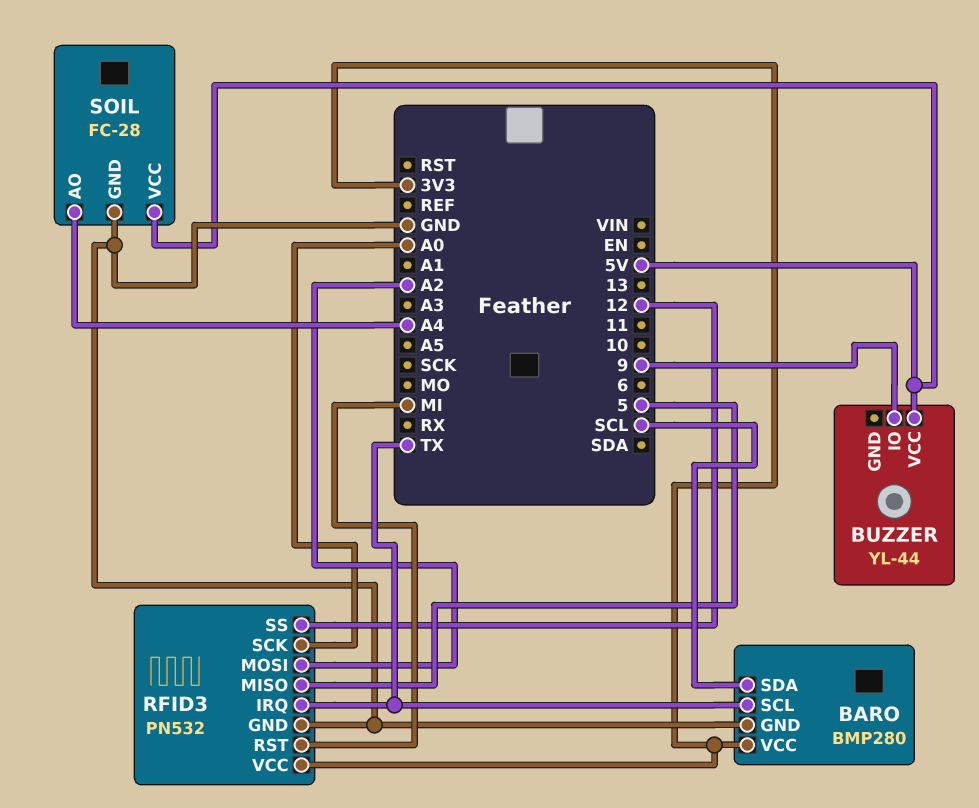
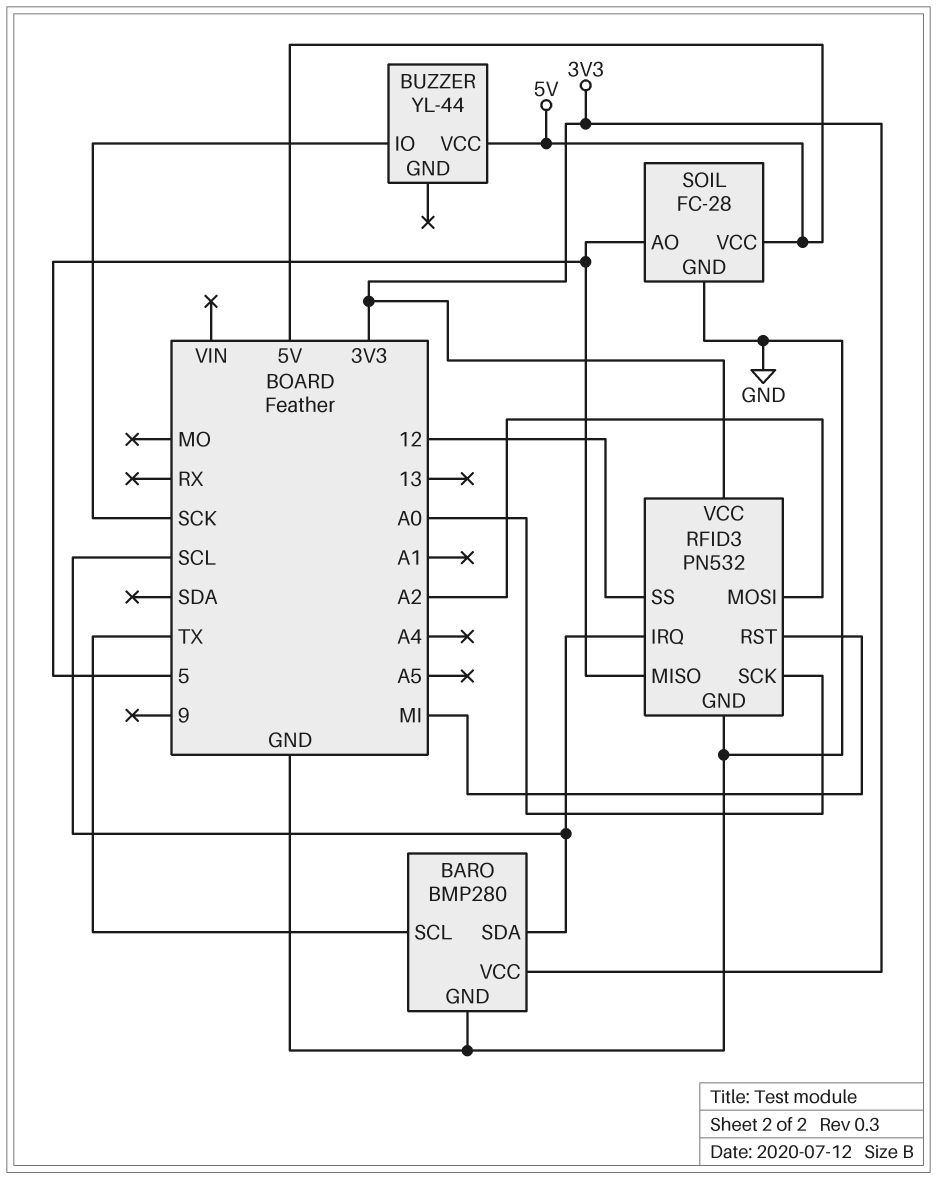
BUZZER pin IO: 9 -> SCK
RFID3 pin IRQ: TX -> SCL
SOIL pin AO: A4 -> 5

